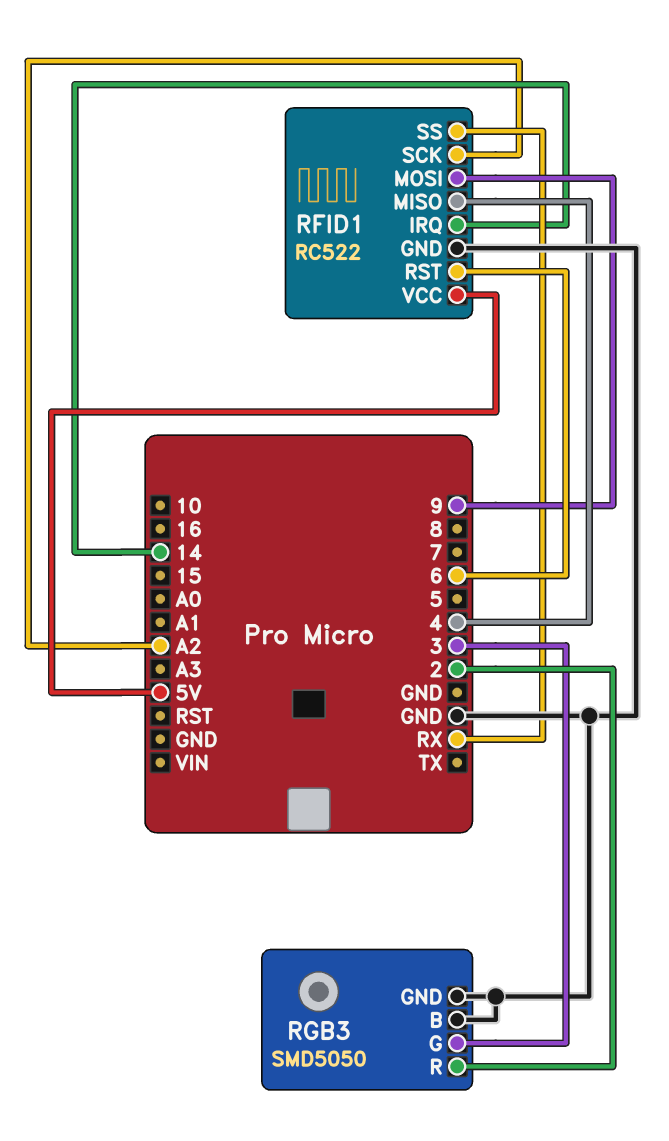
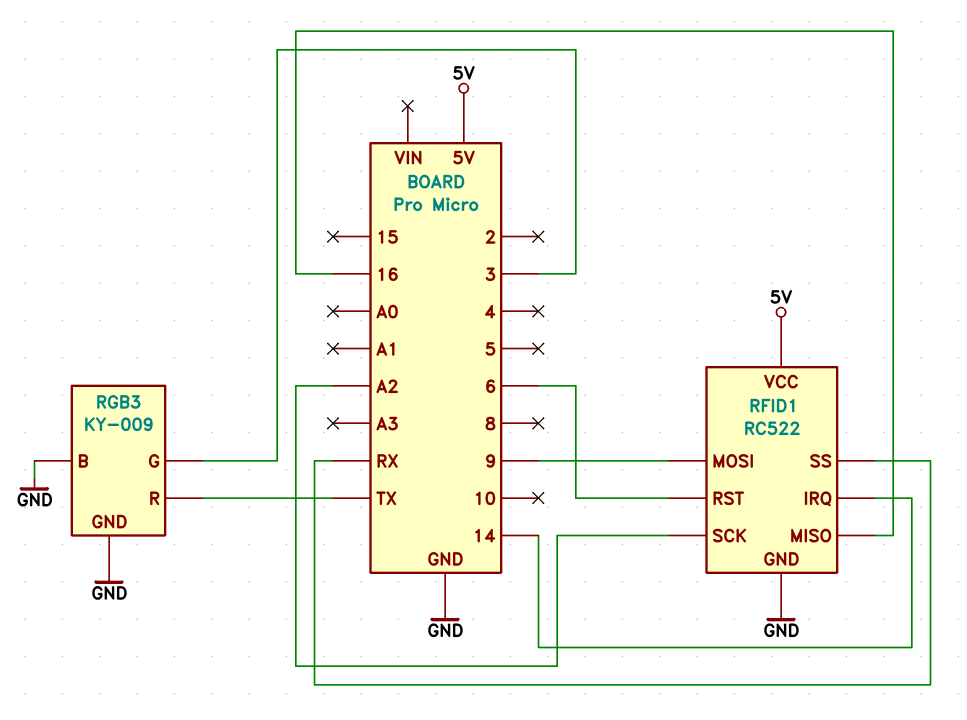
RFID1 pin MISO: 4 -> 16
RGB3: SMD5050 -> KY-009
RGB3 pin R: 2 -> TX

